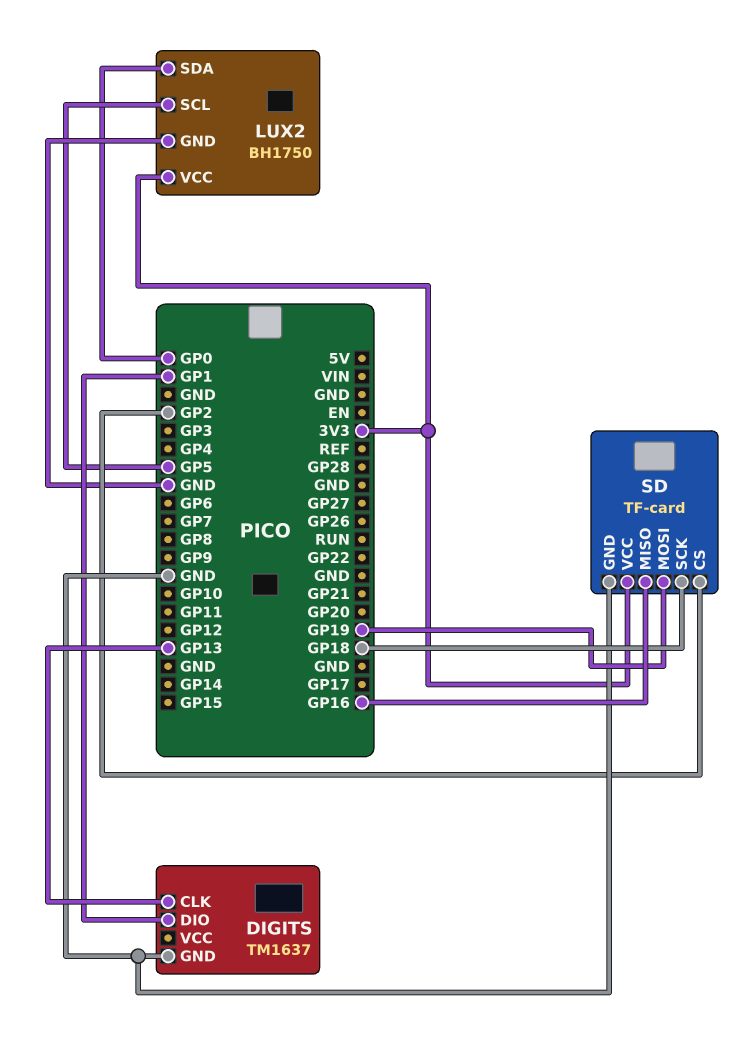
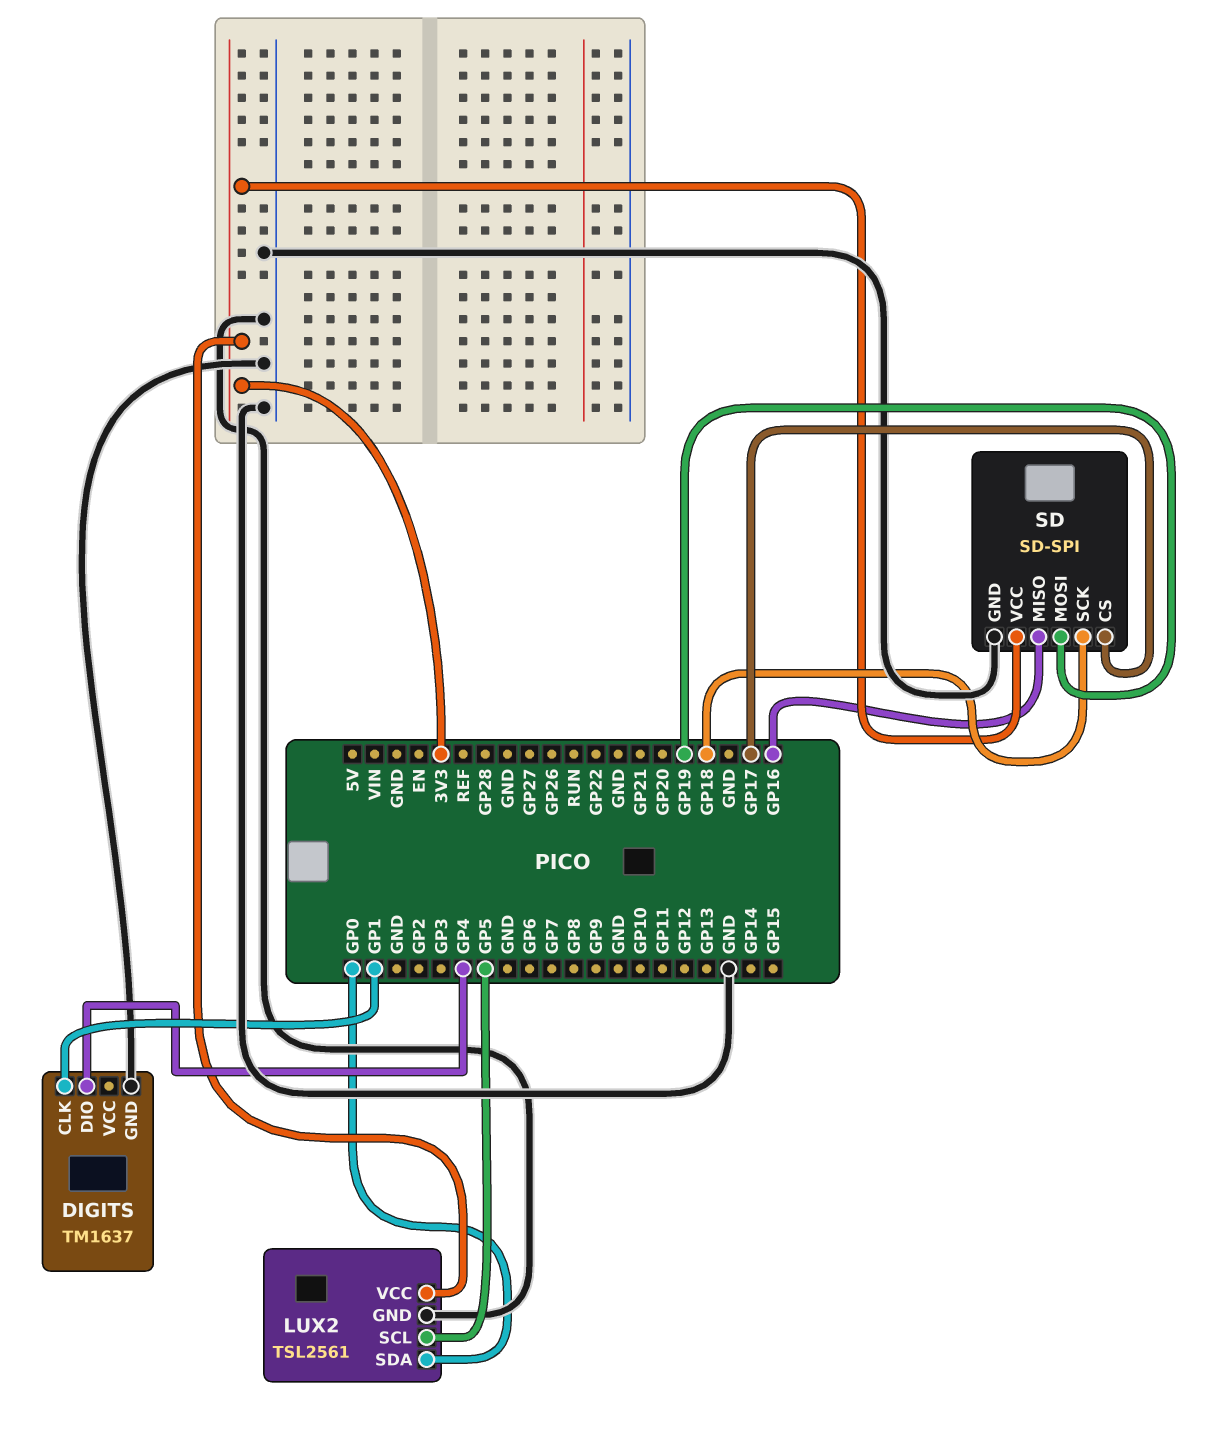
DIGITS pin CLK: GP13 -> GP1
DIGITS pin DIO: GP1 -> GP4
LUX2: BH1750 -> TSL2561
SD: TF-card -> SD-SPI
SD pin CS: GP2 -> GP17

